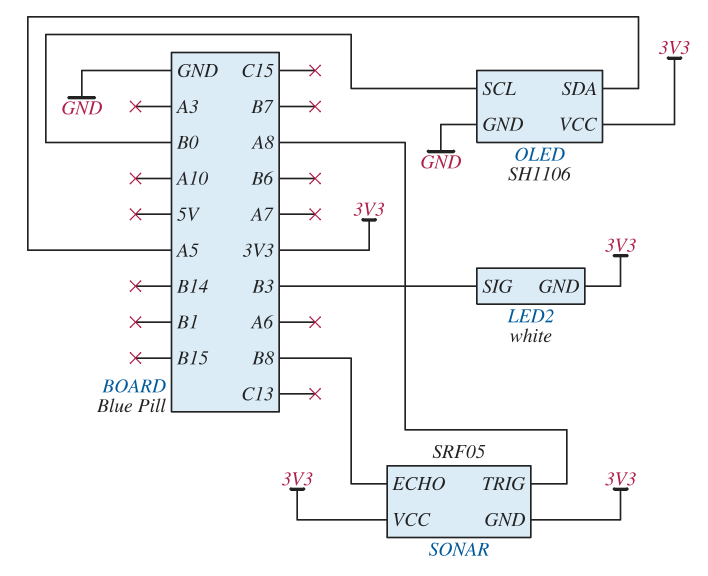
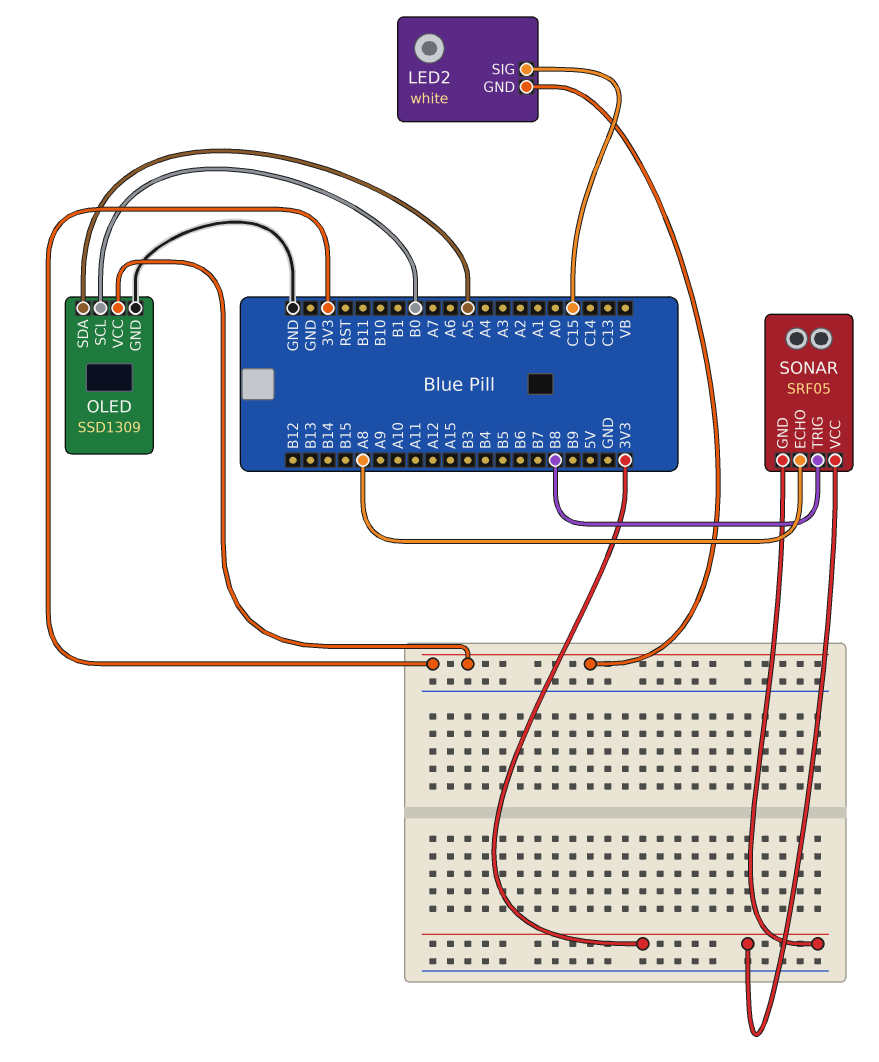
LED2 pin SIG: B3 -> C15
OLED: SH1106 -> SSD1309
SONAR pin ECHO: B8 -> A8
SONAR pin TRIG: A8 -> B8

